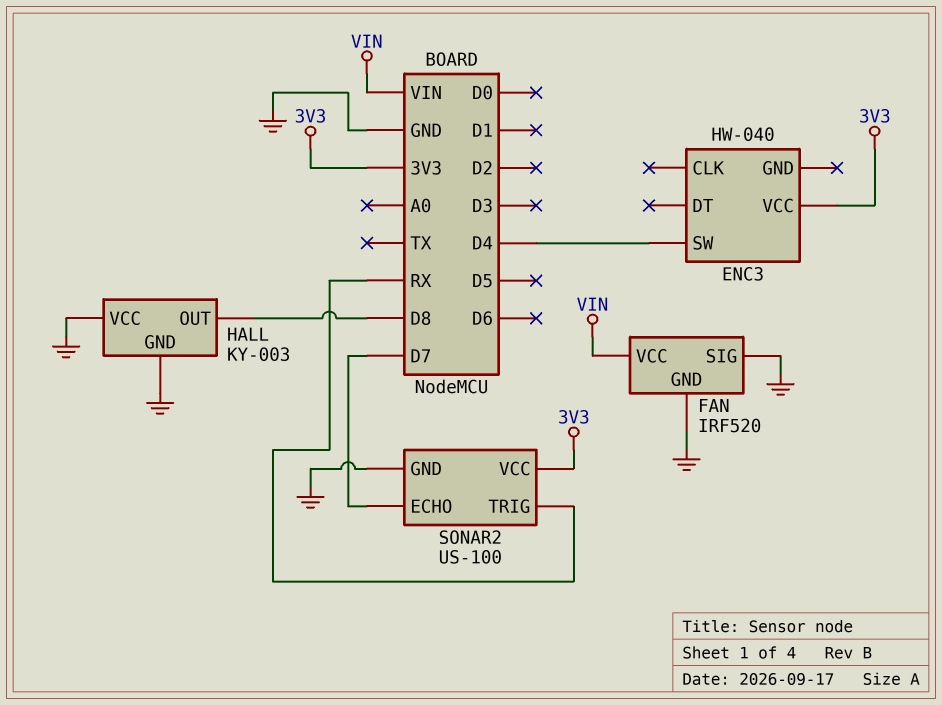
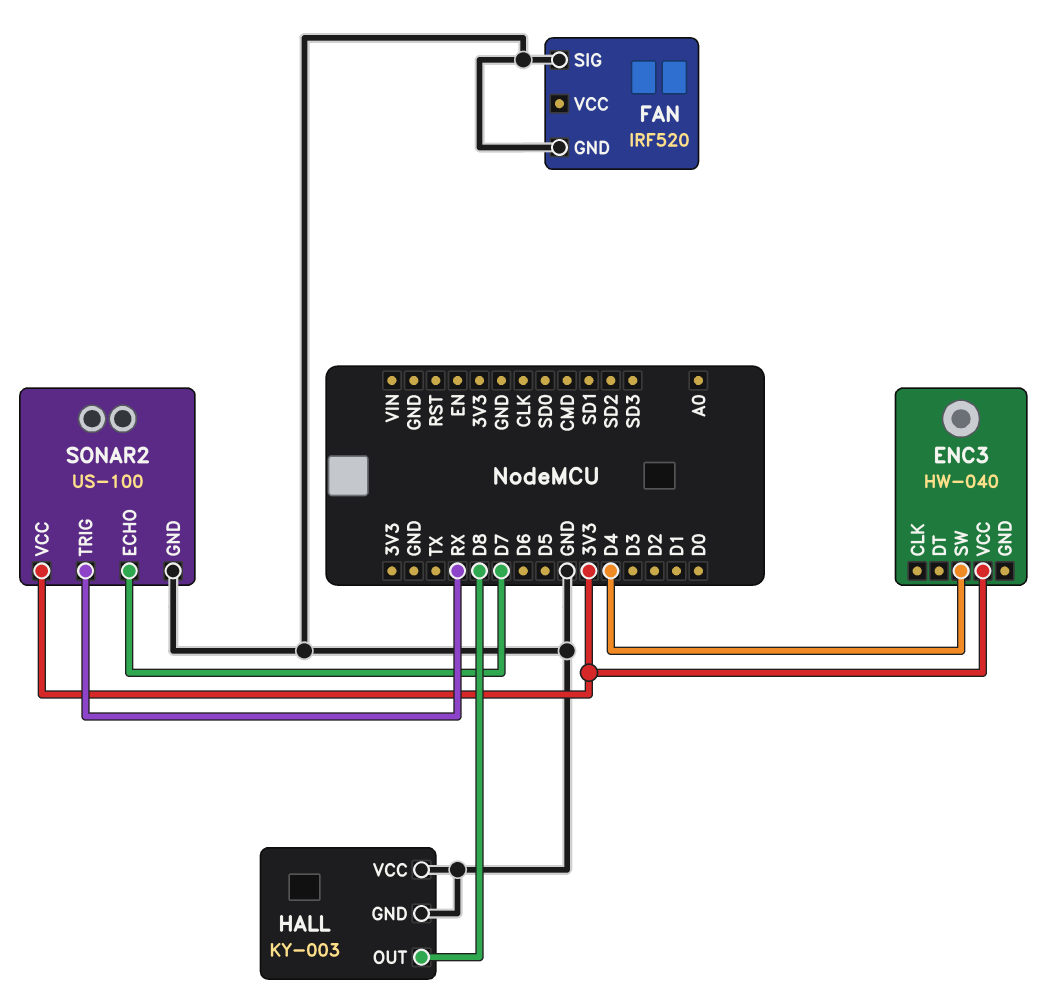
FAN pin VCC: VIN -> none

